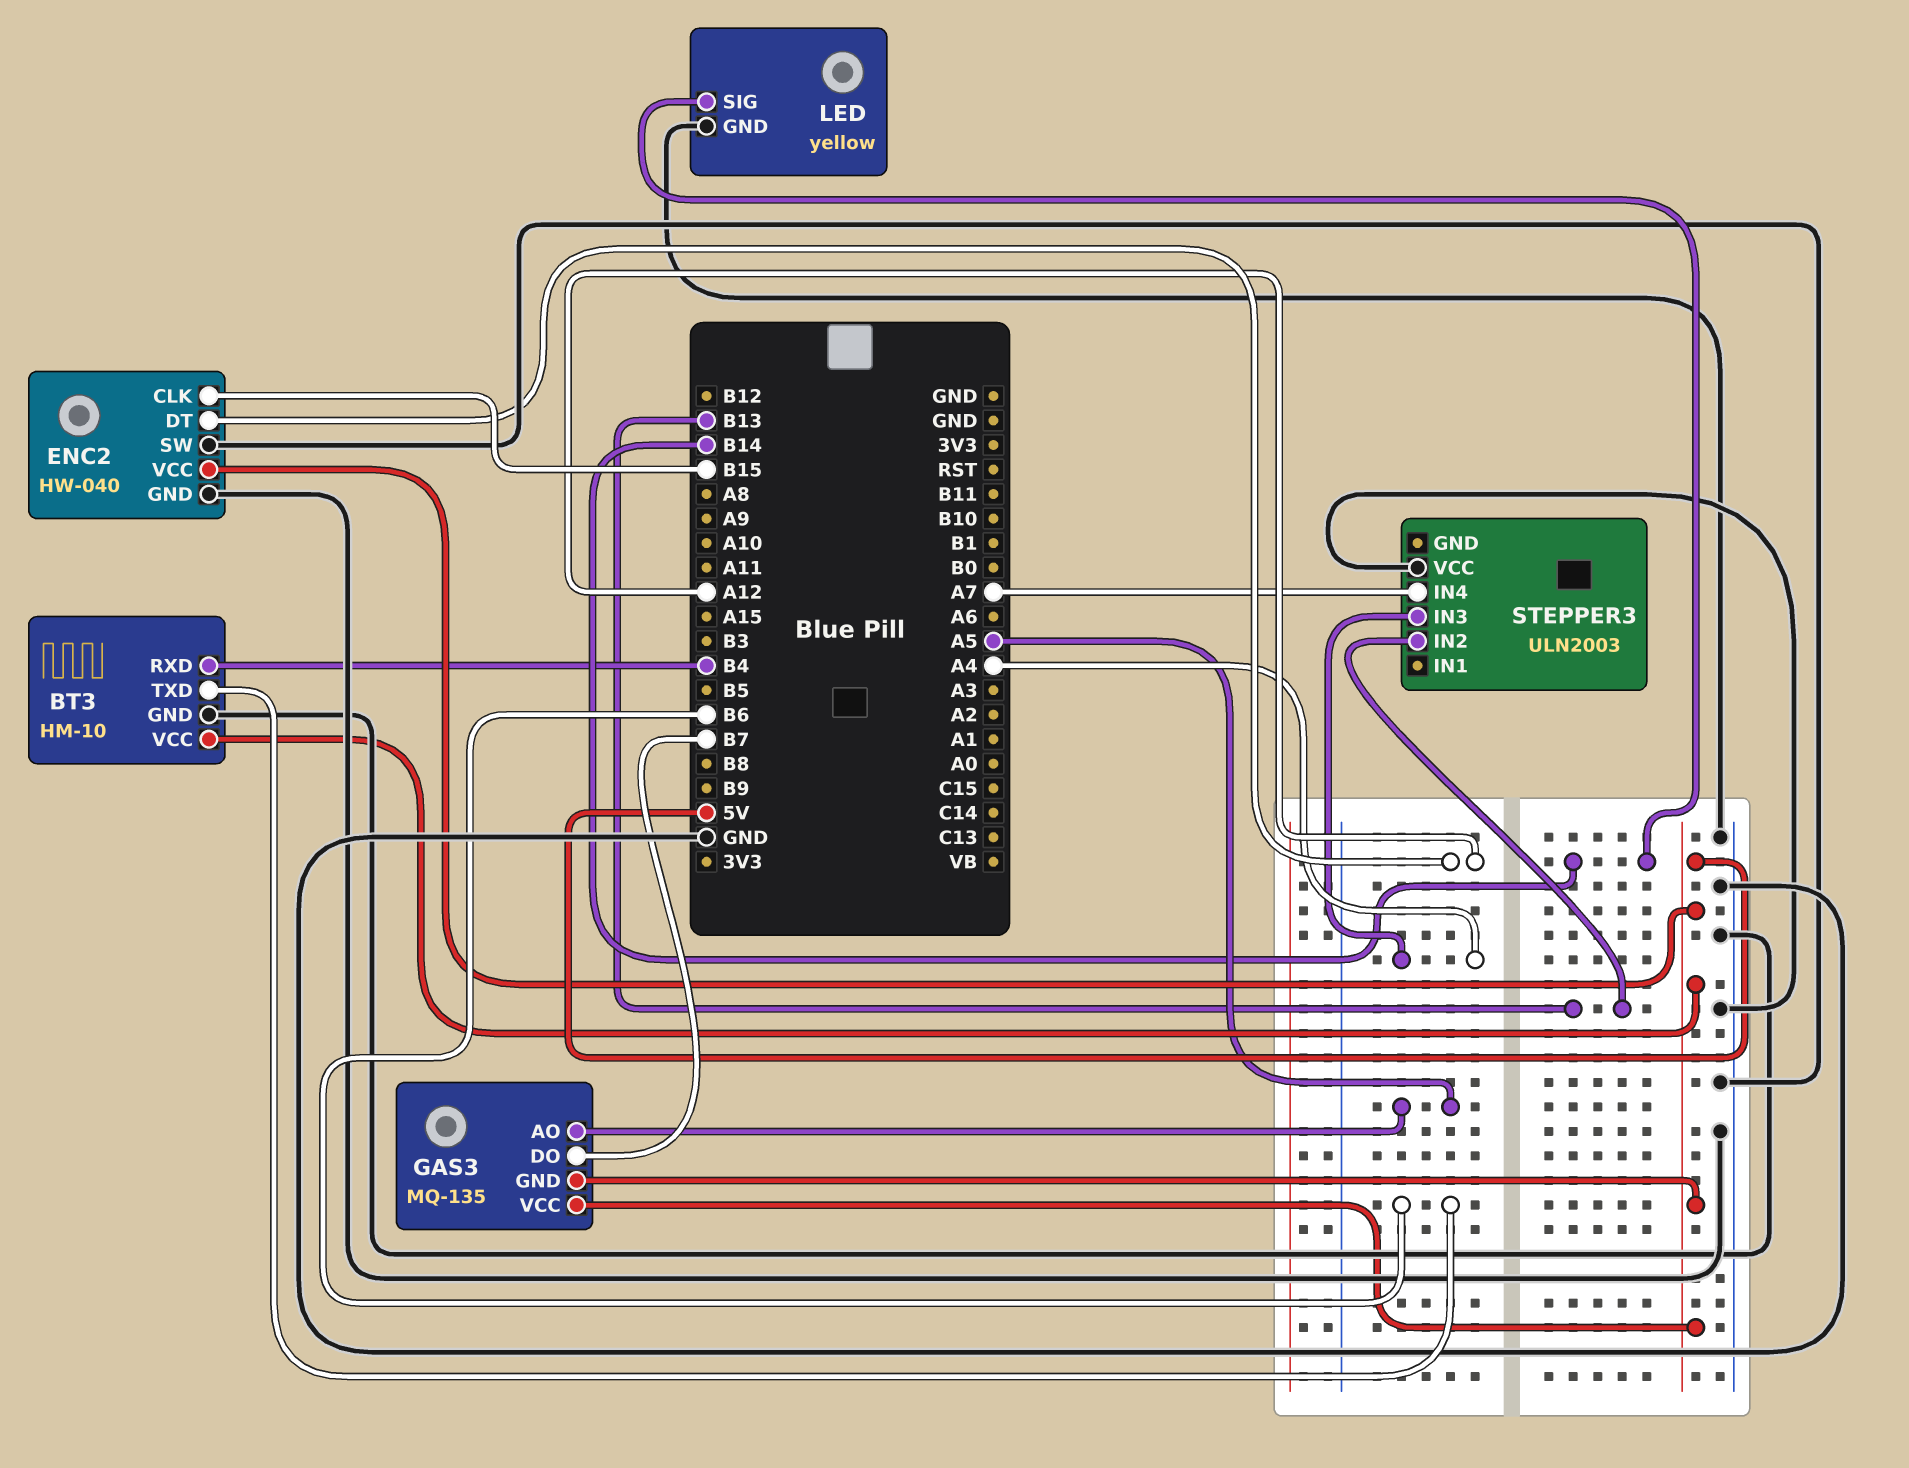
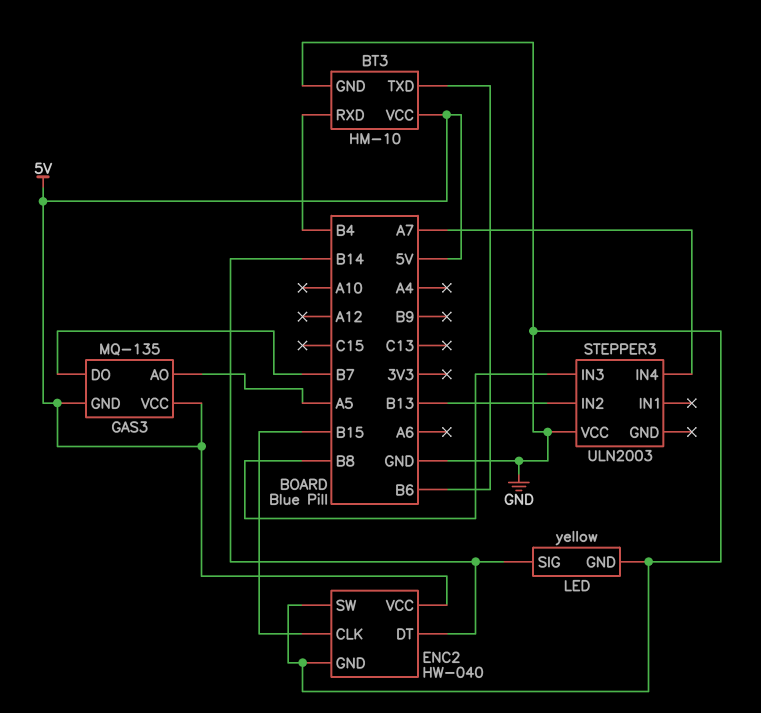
ENC2 pin DT: A12 -> B14
STEPPER3 pin IN3: A4 -> B8

